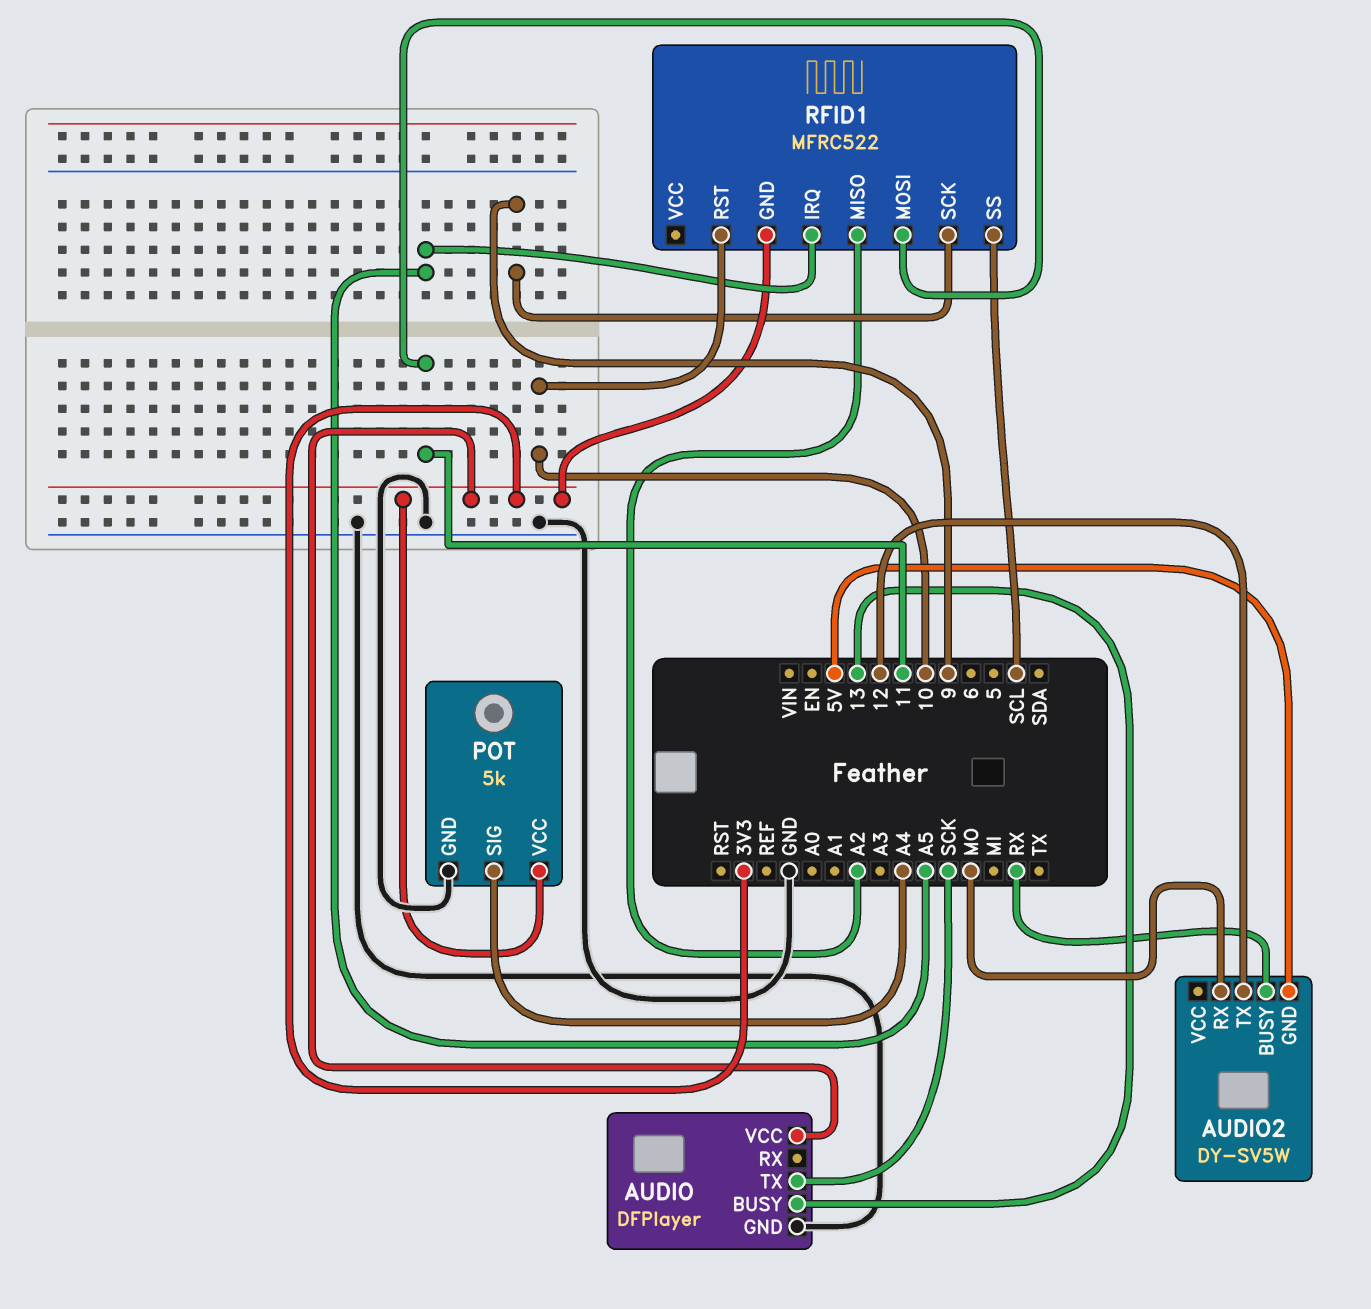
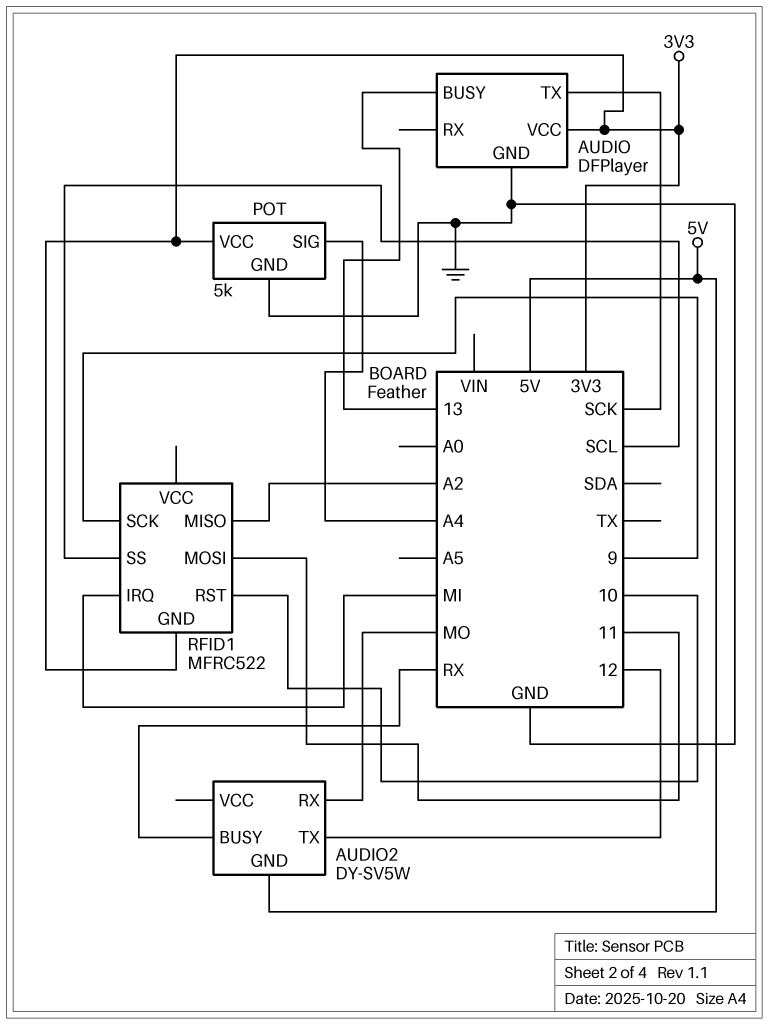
RFID1 pin IRQ: A5 -> MI

